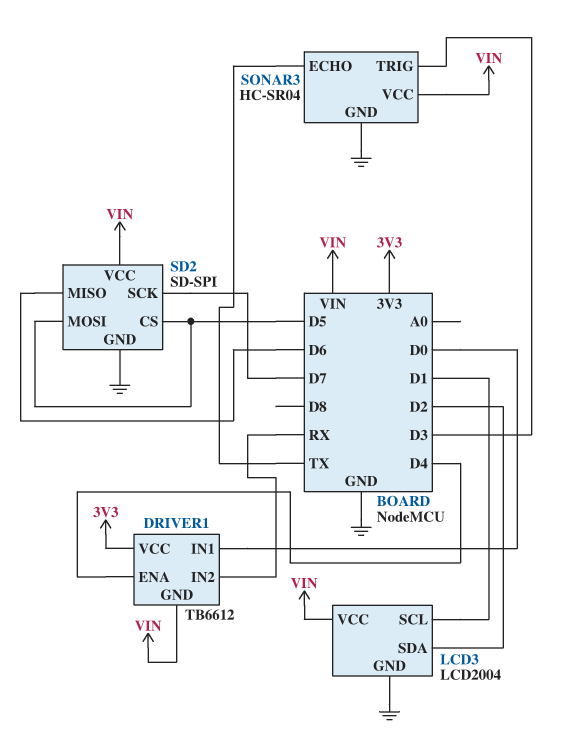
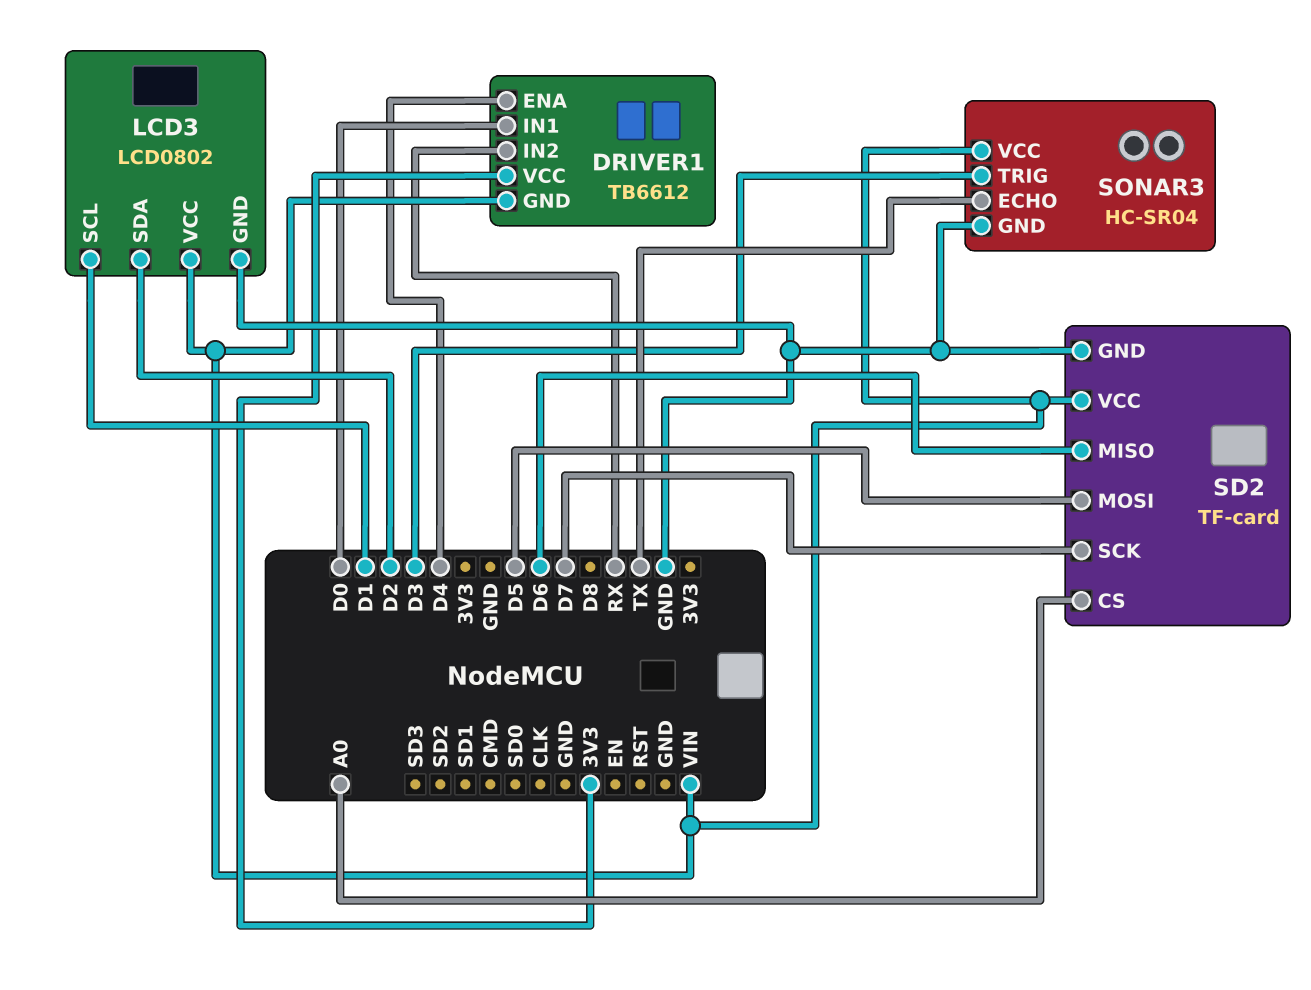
LCD3: LCD2004 -> LCD0802
SD2: SD-SPI -> TF-card
SD2 pin CS: D5 -> A0

